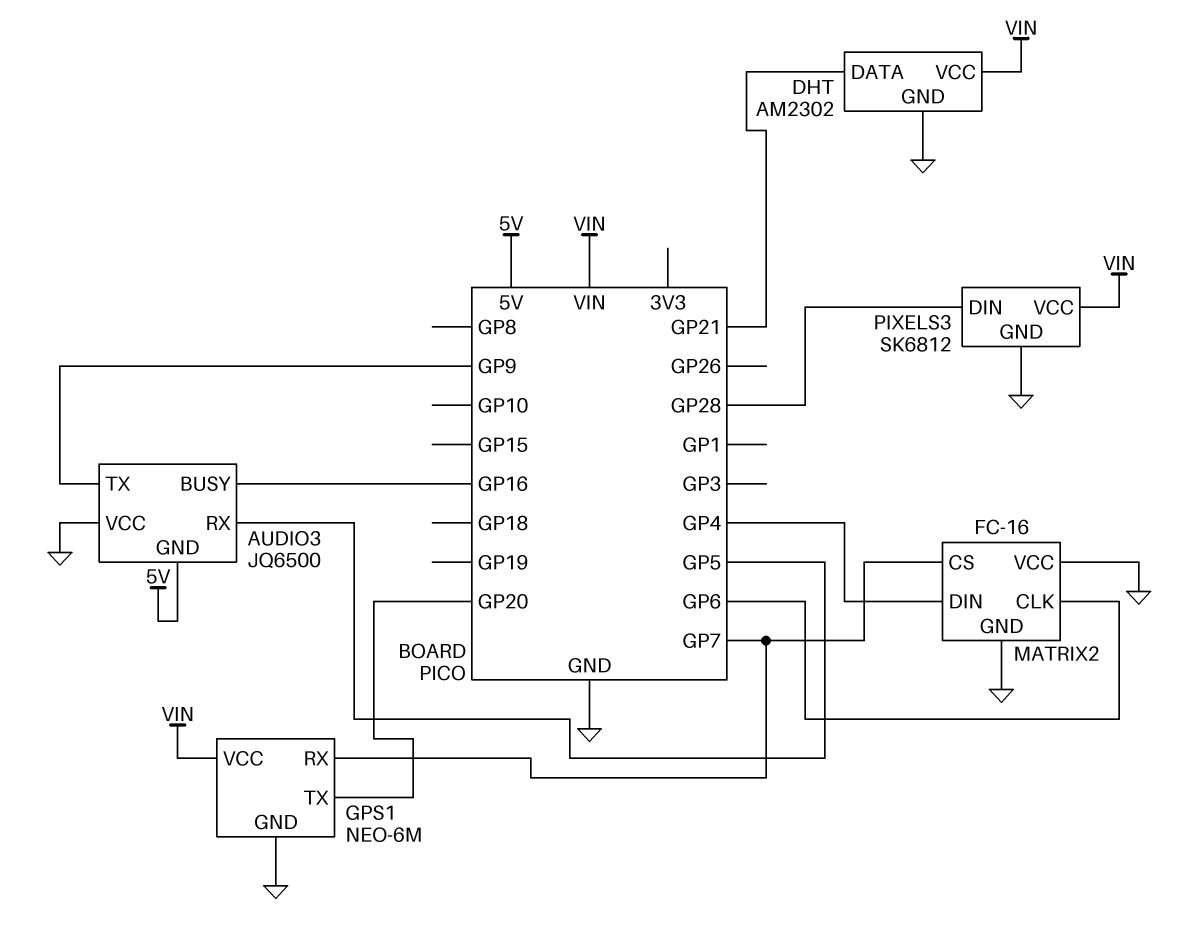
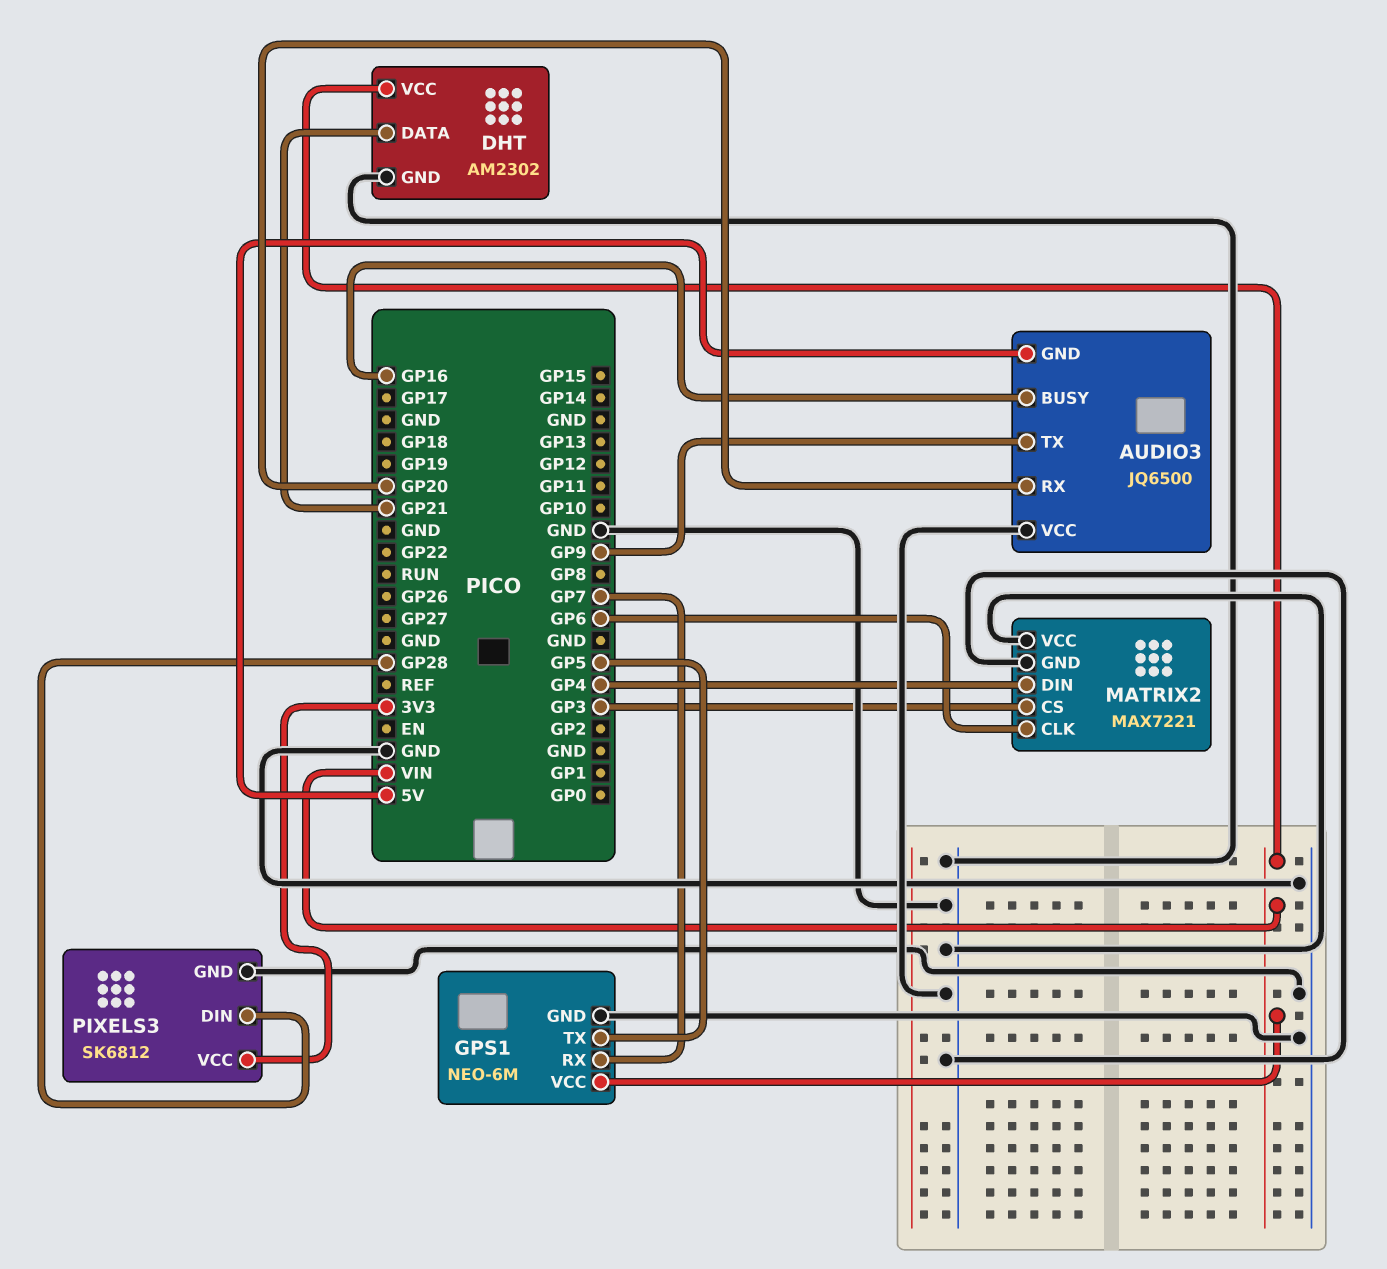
AUDIO3 pin RX: GP5 -> GP20
GPS1 pin TX: GP20 -> GP5
MATRIX2: FC-16 -> MAX7221
MATRIX2 pin CS: GP7 -> GP3
PIXELS3 pin VCC: VIN -> 3V3

